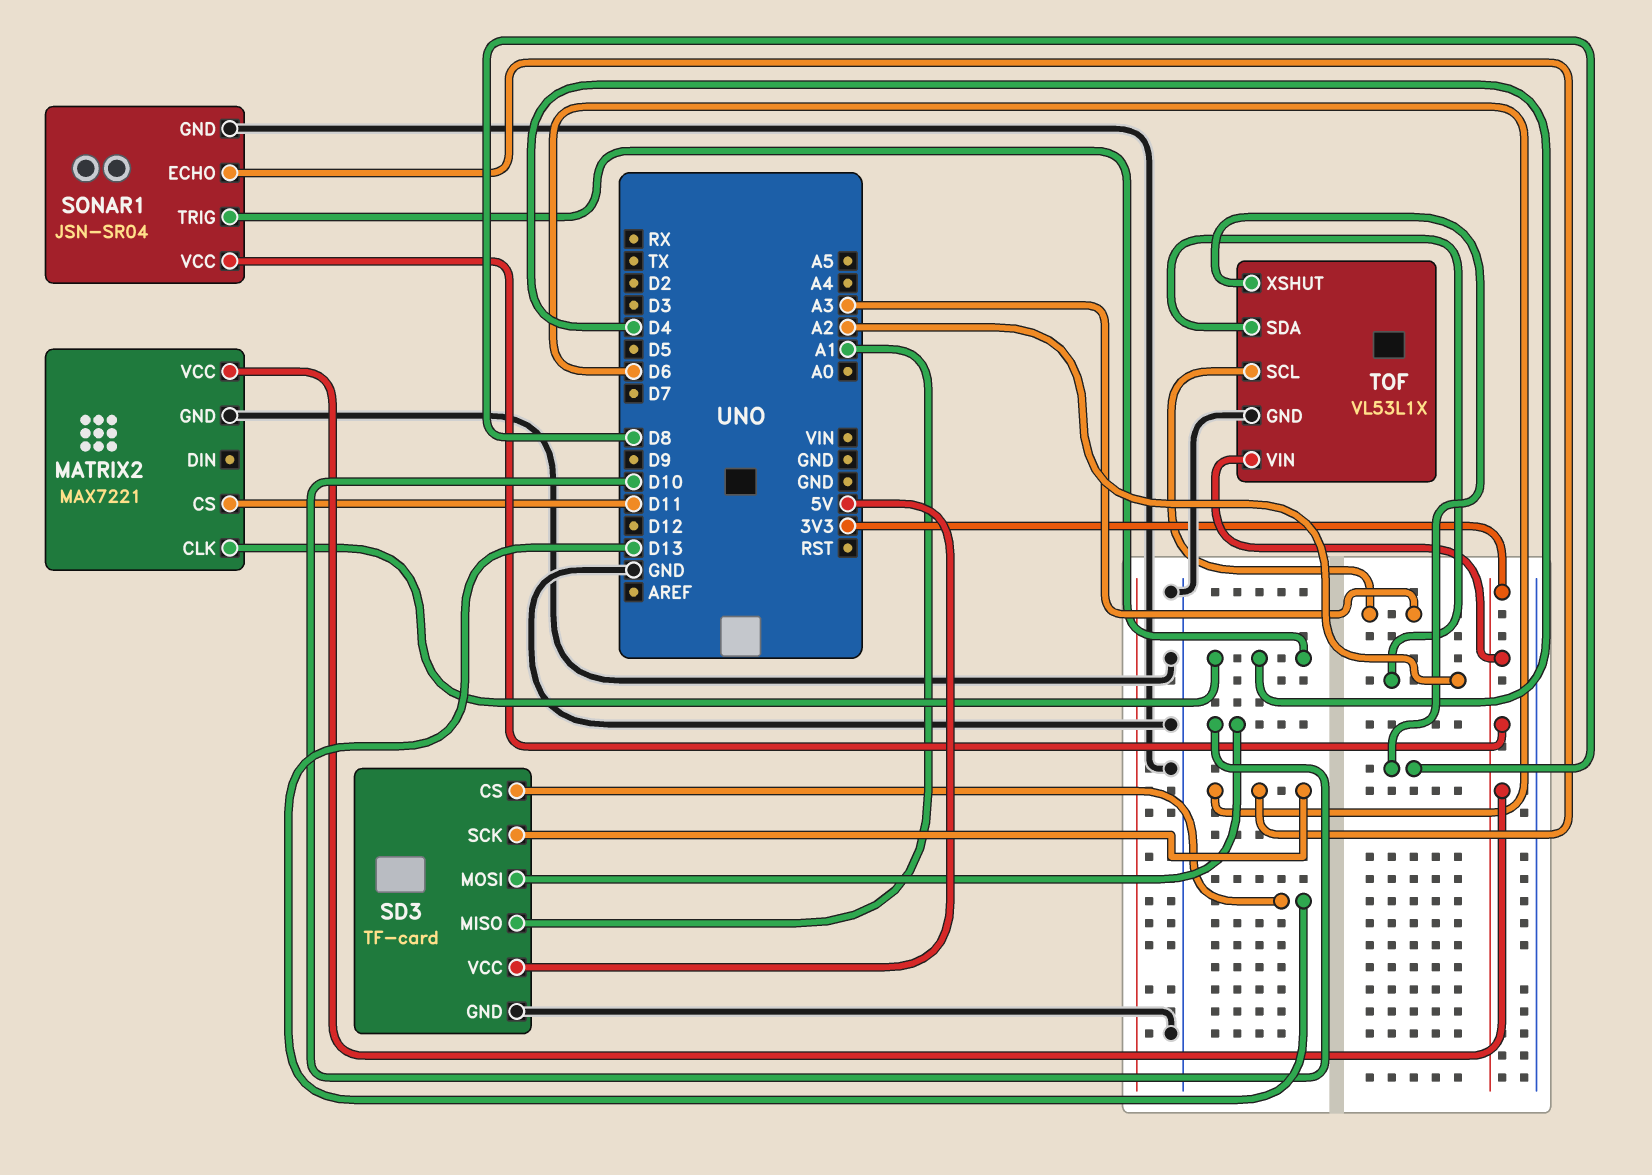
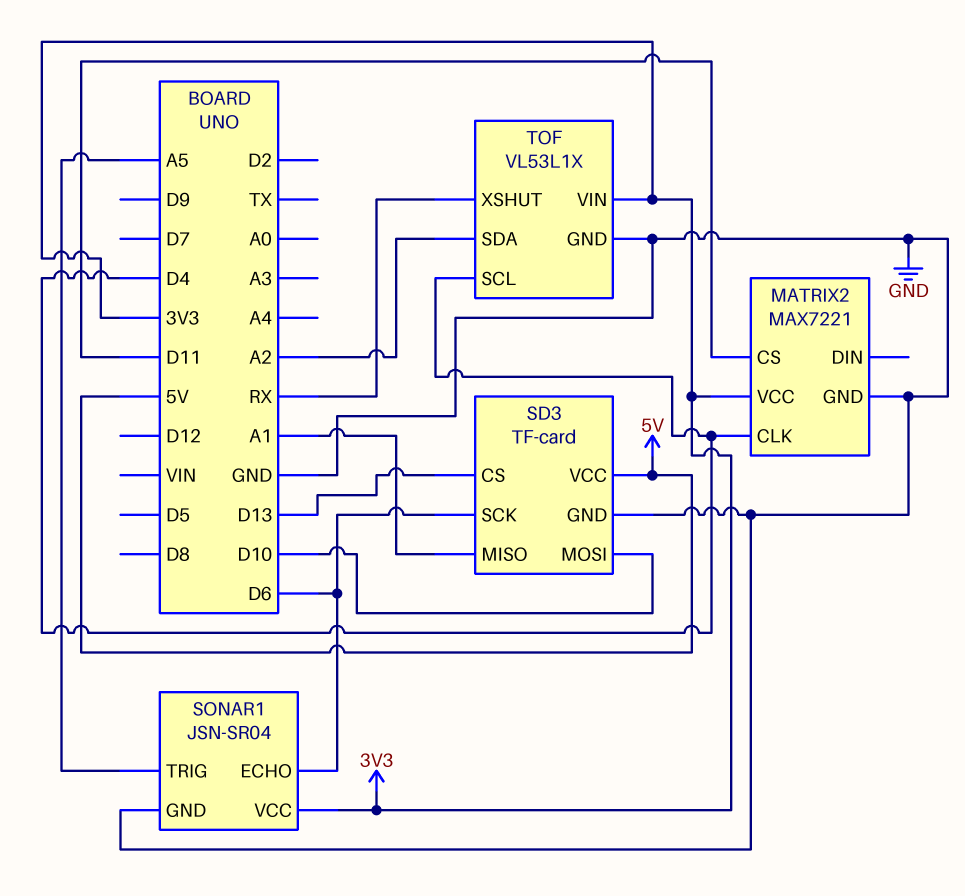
SONAR1 pin TRIG: D4 -> A5
TOF pin SCL: A3 -> D4
TOF pin XSHUT: D8 -> RX

